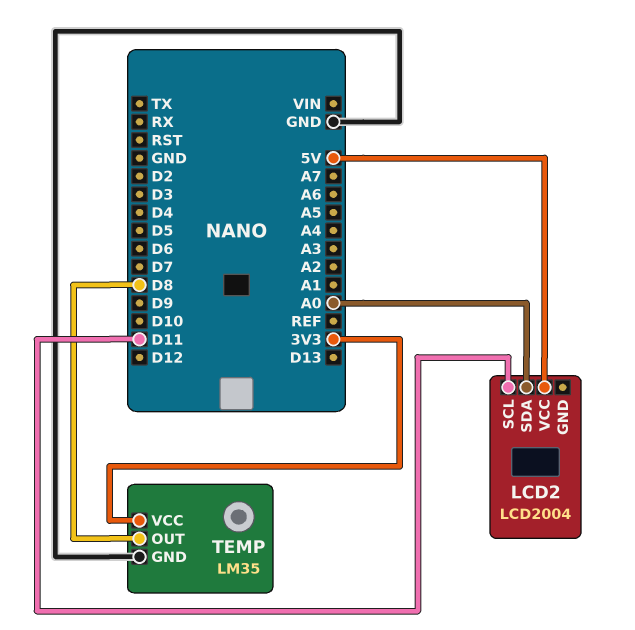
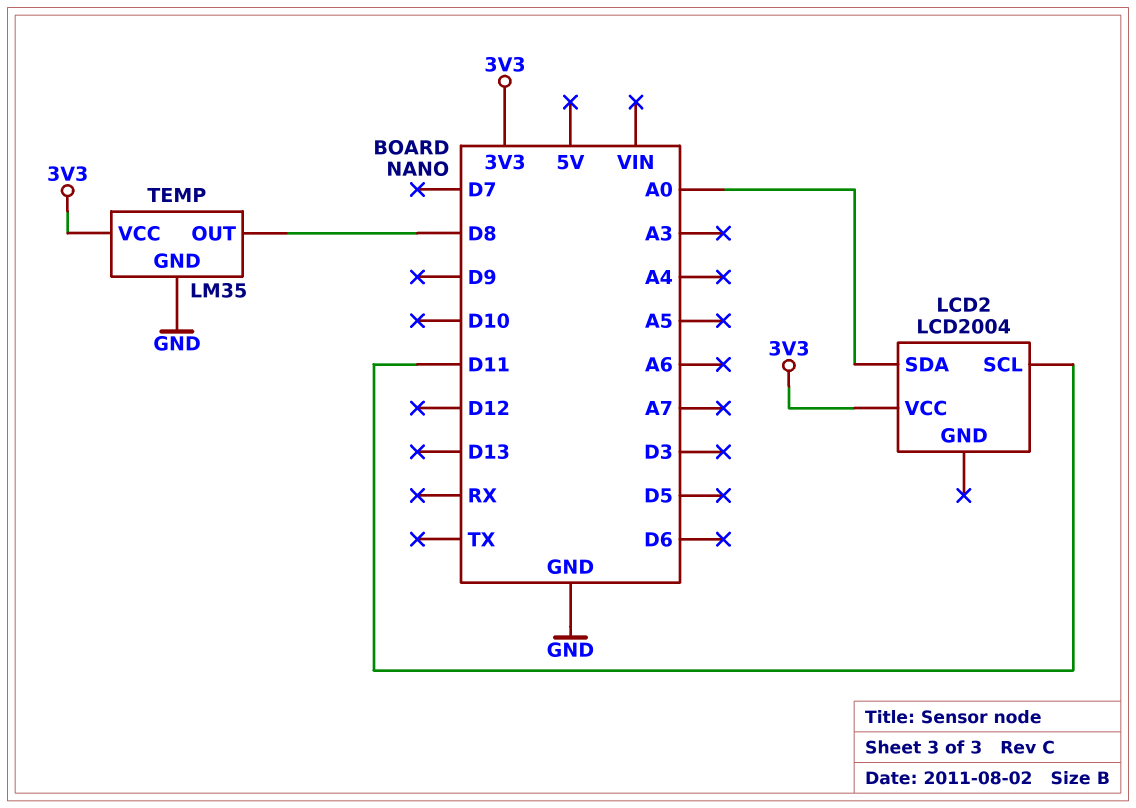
LCD2 pin VCC: 5V -> 3V3

